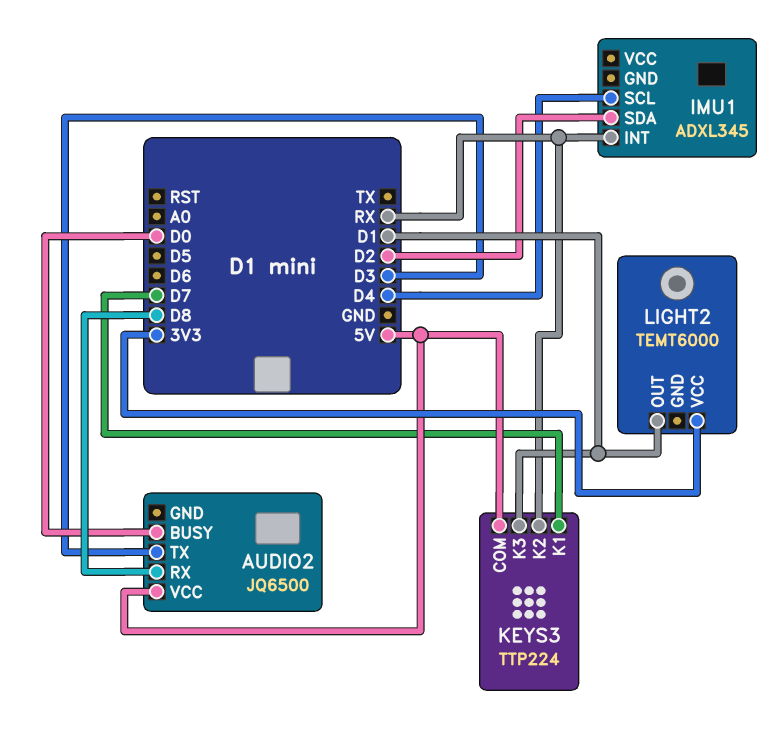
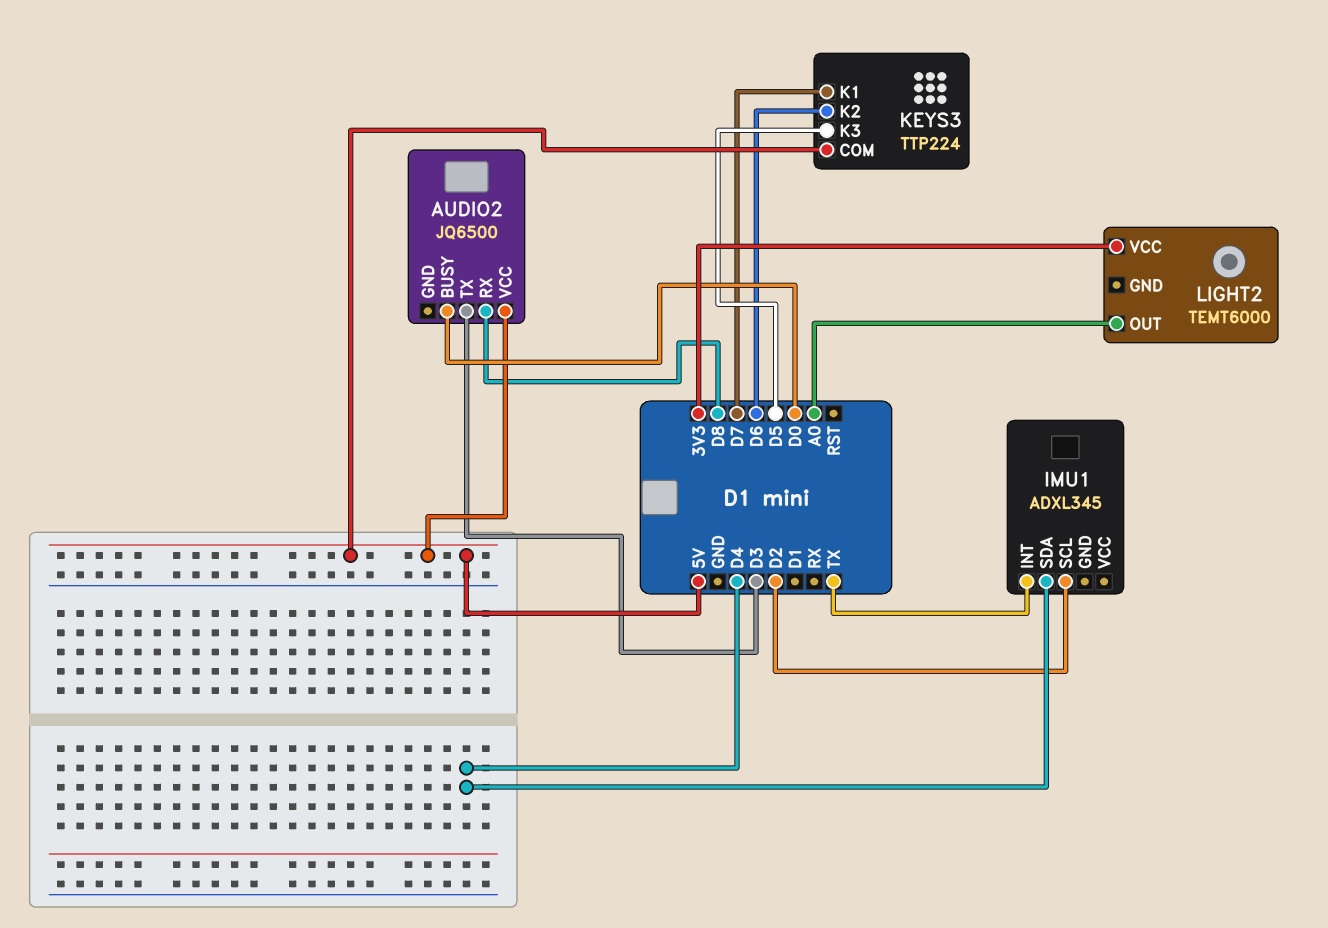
IMU1 pin INT: RX -> TX
IMU1 pin SCL: D4 -> D2
IMU1 pin SDA: D2 -> D4
KEYS3 pin K2: RX -> D6
KEYS3 pin K3: D1 -> D5
LIGHT2 pin OUT: D1 -> A0

